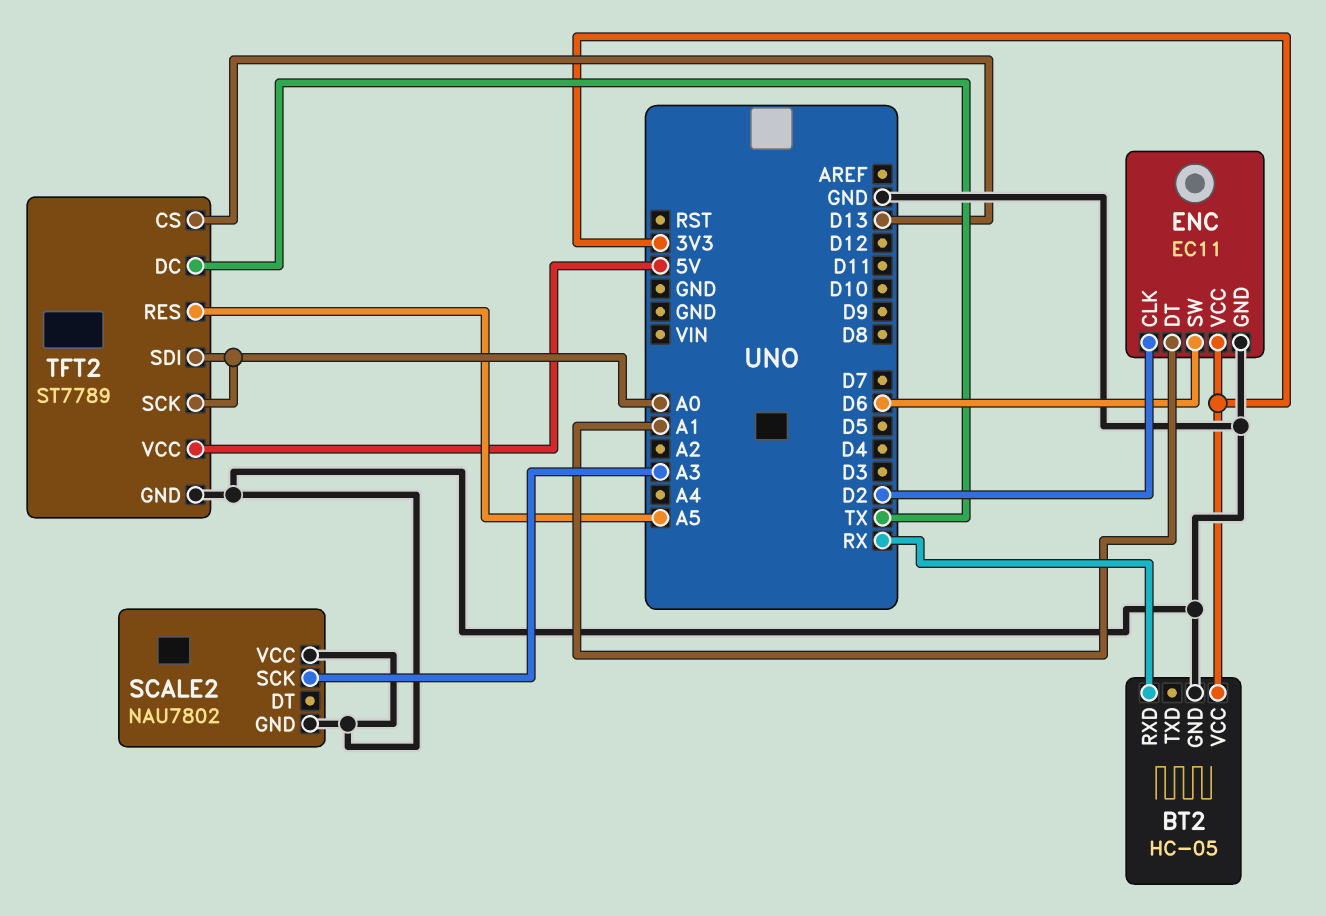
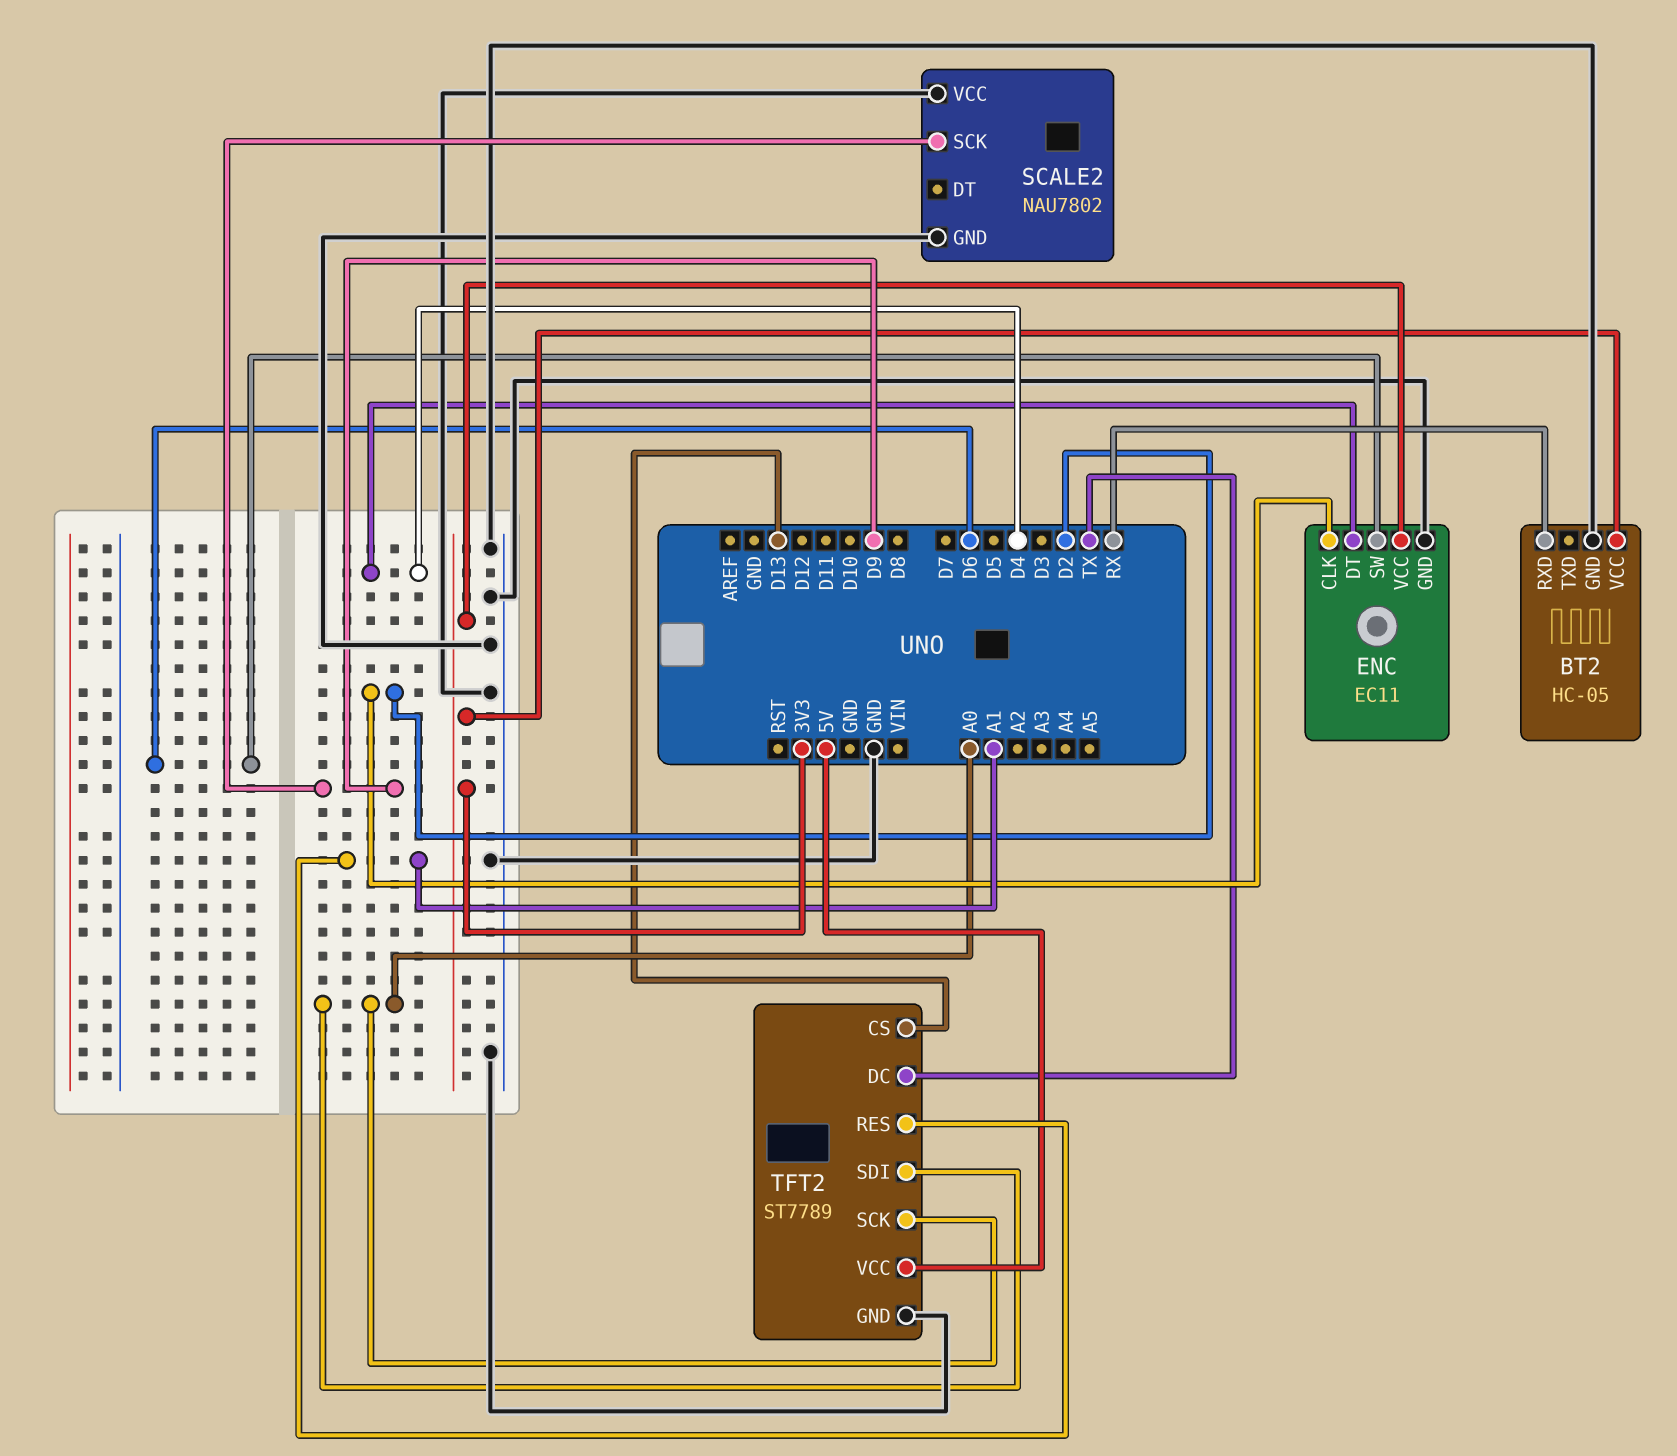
ENC pin DT: A1 -> D4
SCALE2 pin SCK: A3 -> D9
TFT2 pin RES: A5 -> A1

